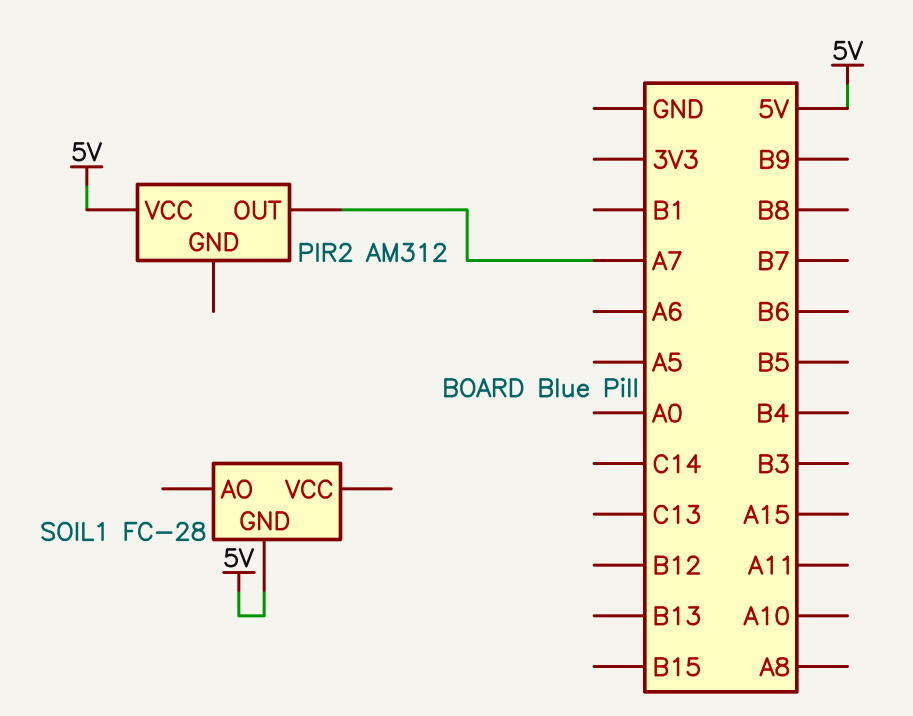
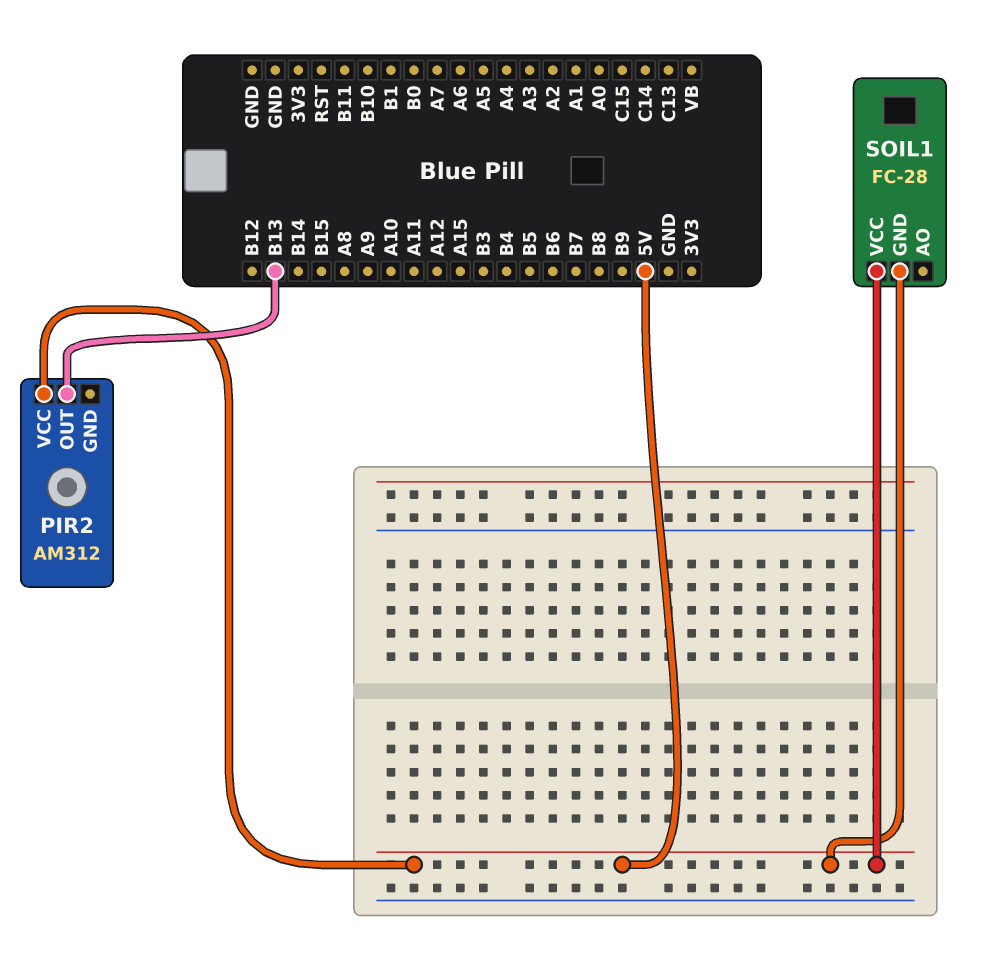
PIR2 pin OUT: A7 -> B13
SOIL1 pin VCC: none -> 5V

